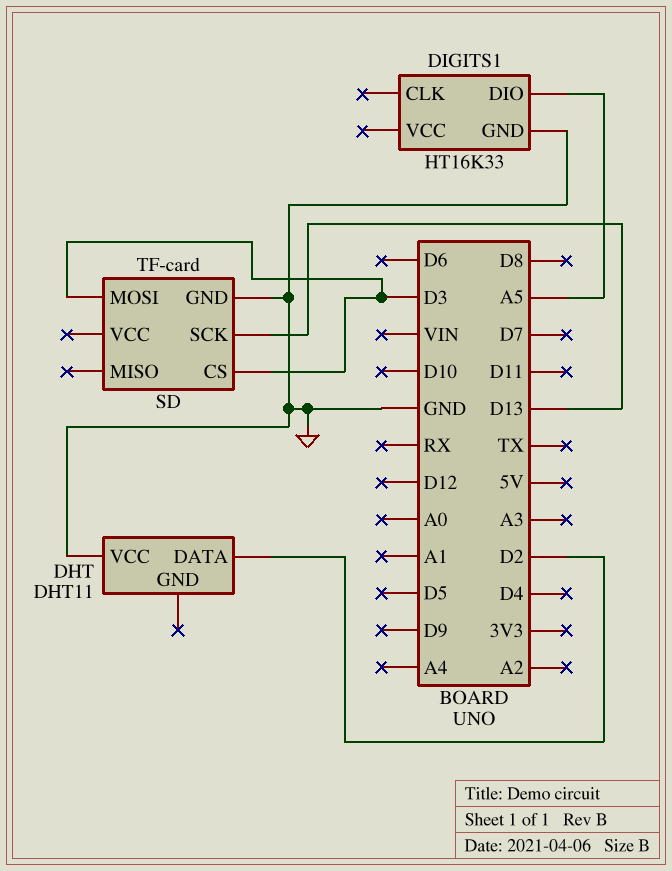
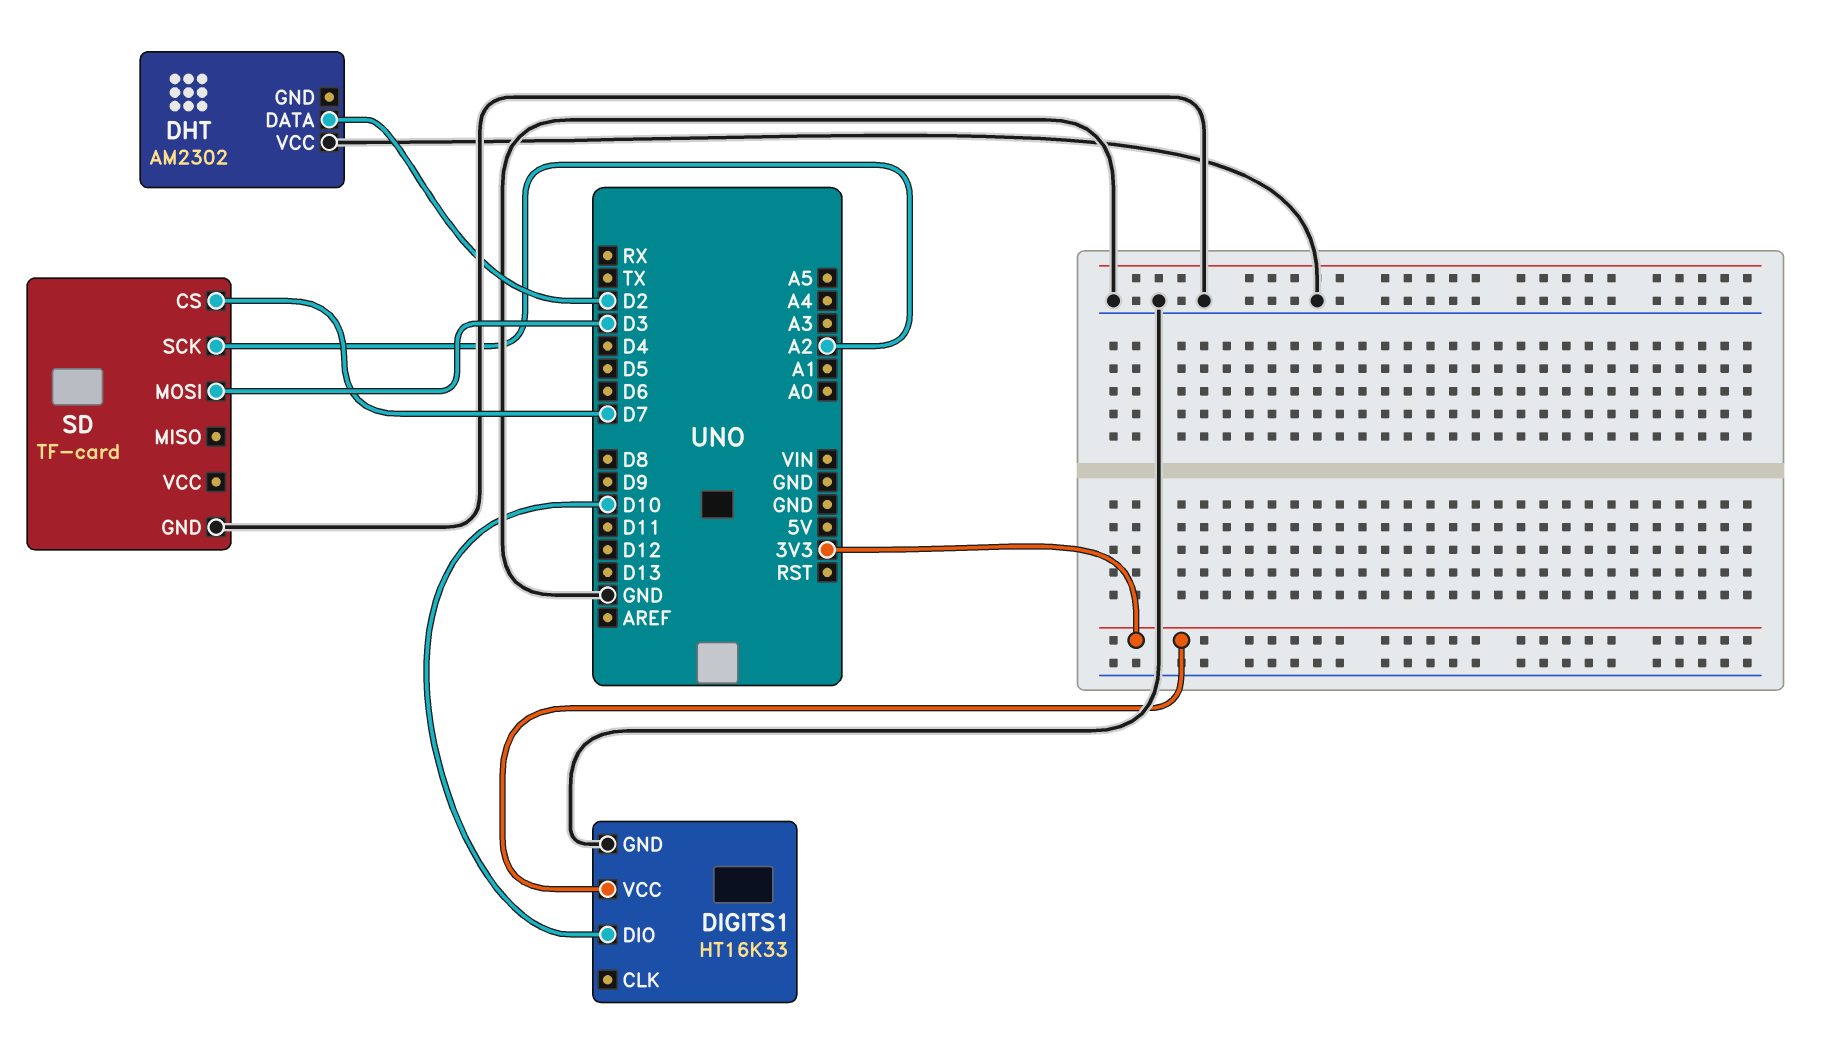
DHT: DHT11 -> AM2302
DIGITS1 pin DIO: A5 -> D10
DIGITS1 pin VCC: none -> 3V3
SD pin CS: D3 -> D7
SD pin SCK: D13 -> A2

